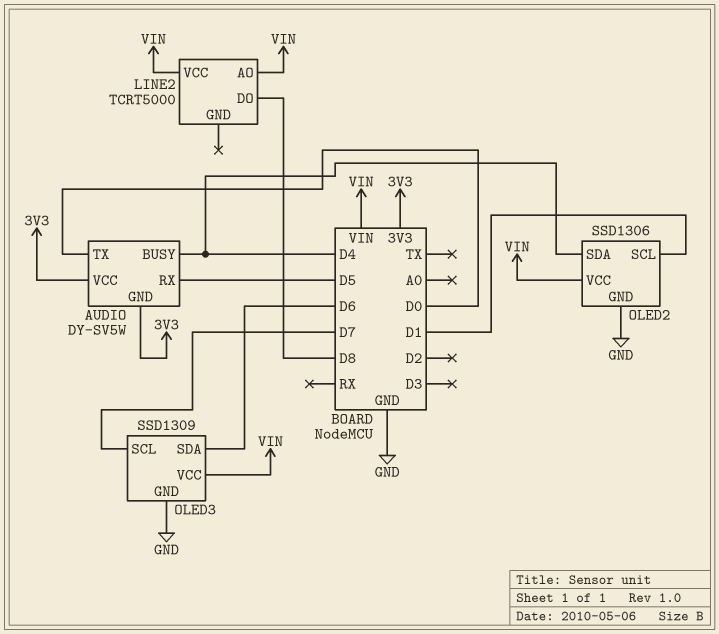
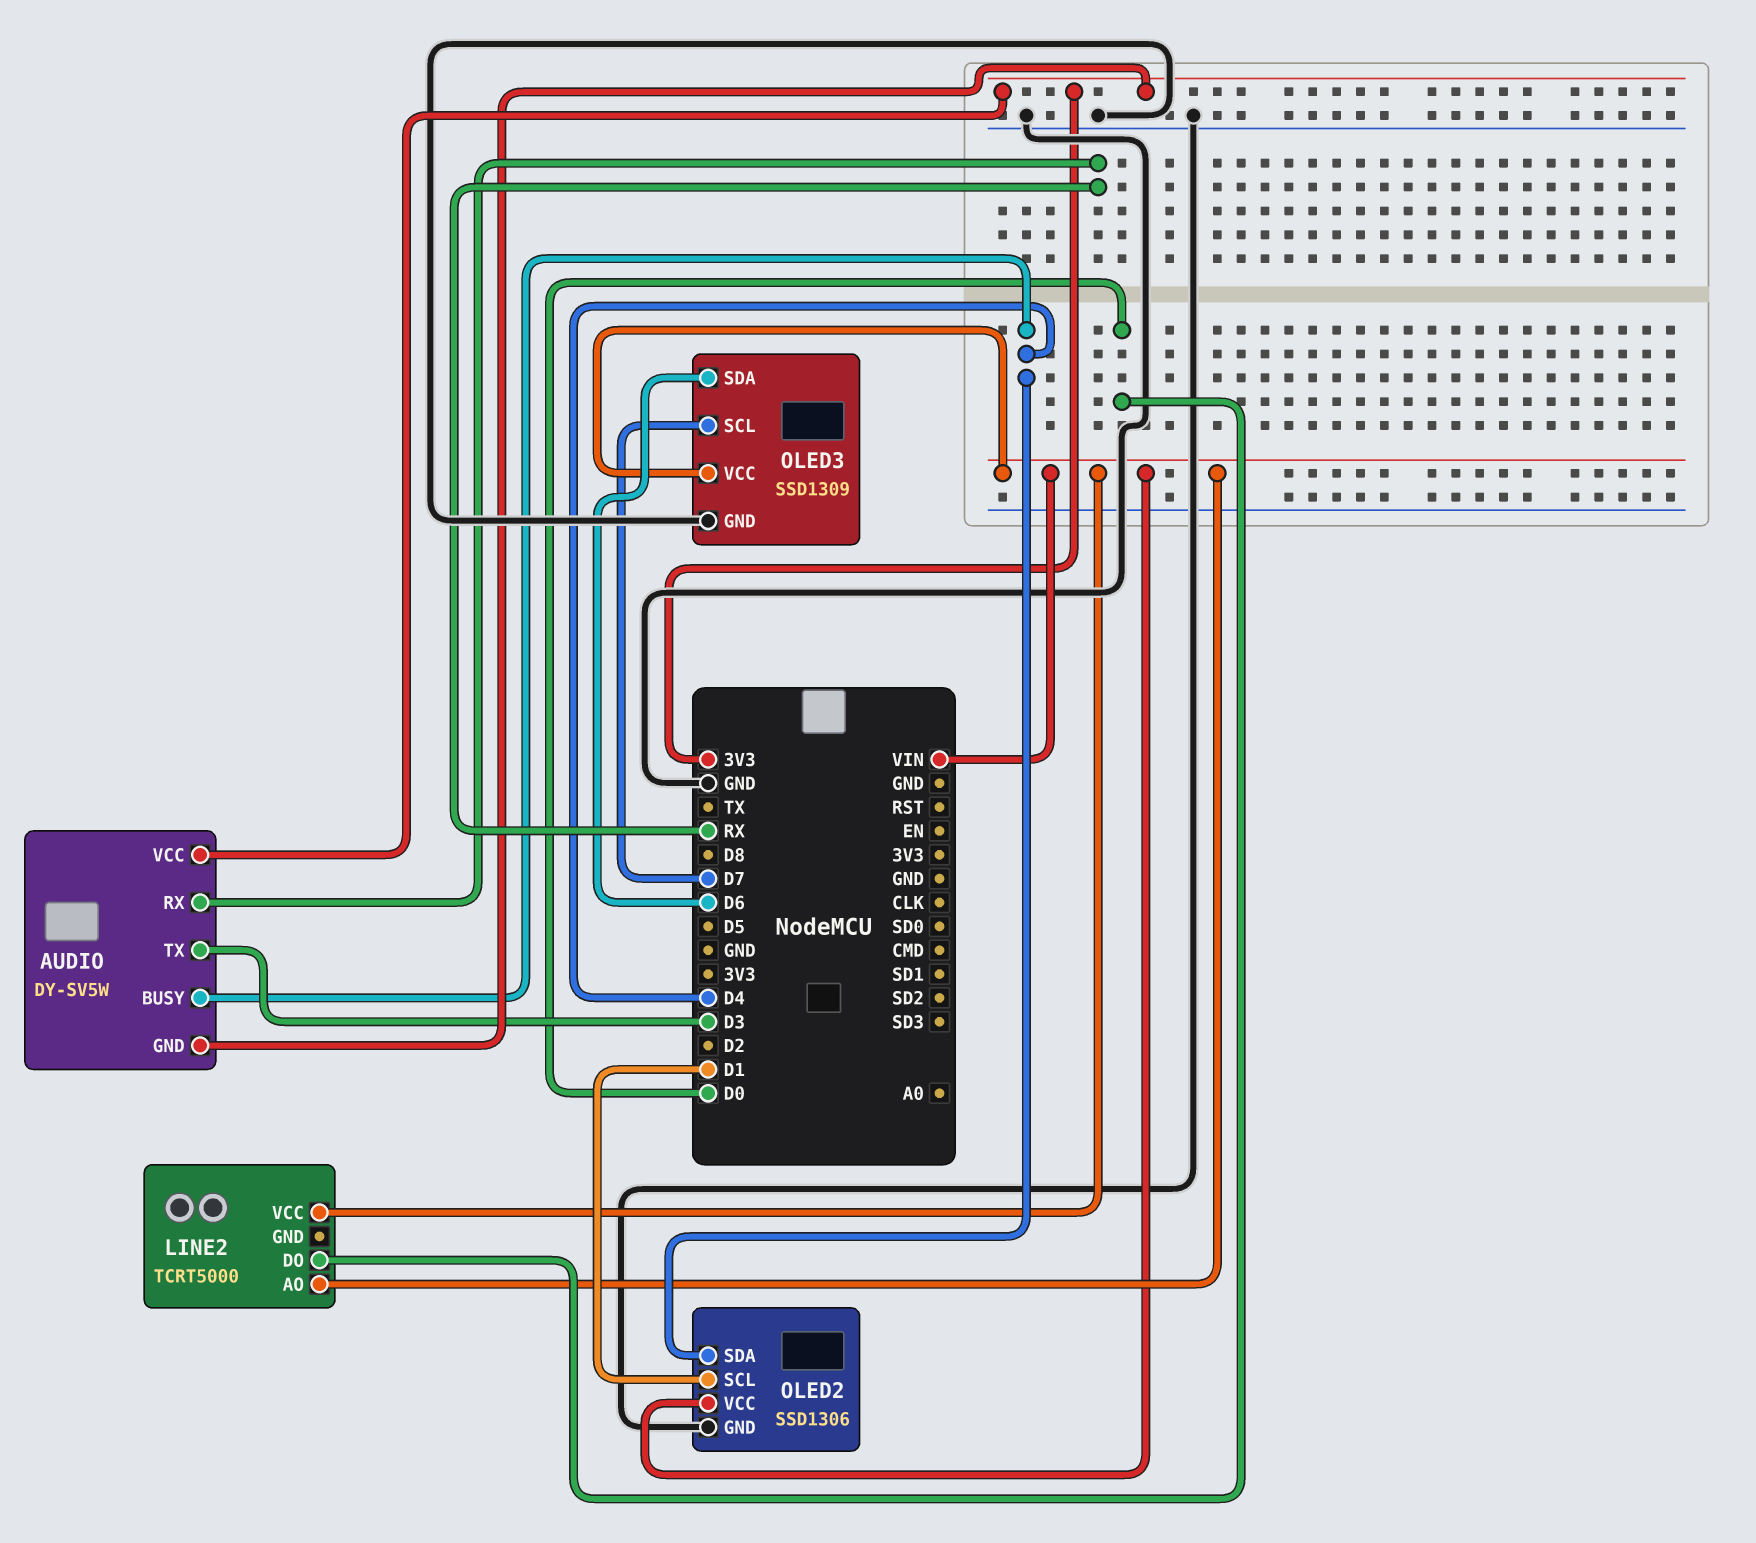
AUDIO pin RX: D5 -> RX
AUDIO pin TX: D0 -> D3
LINE2 pin DO: D8 -> D0

